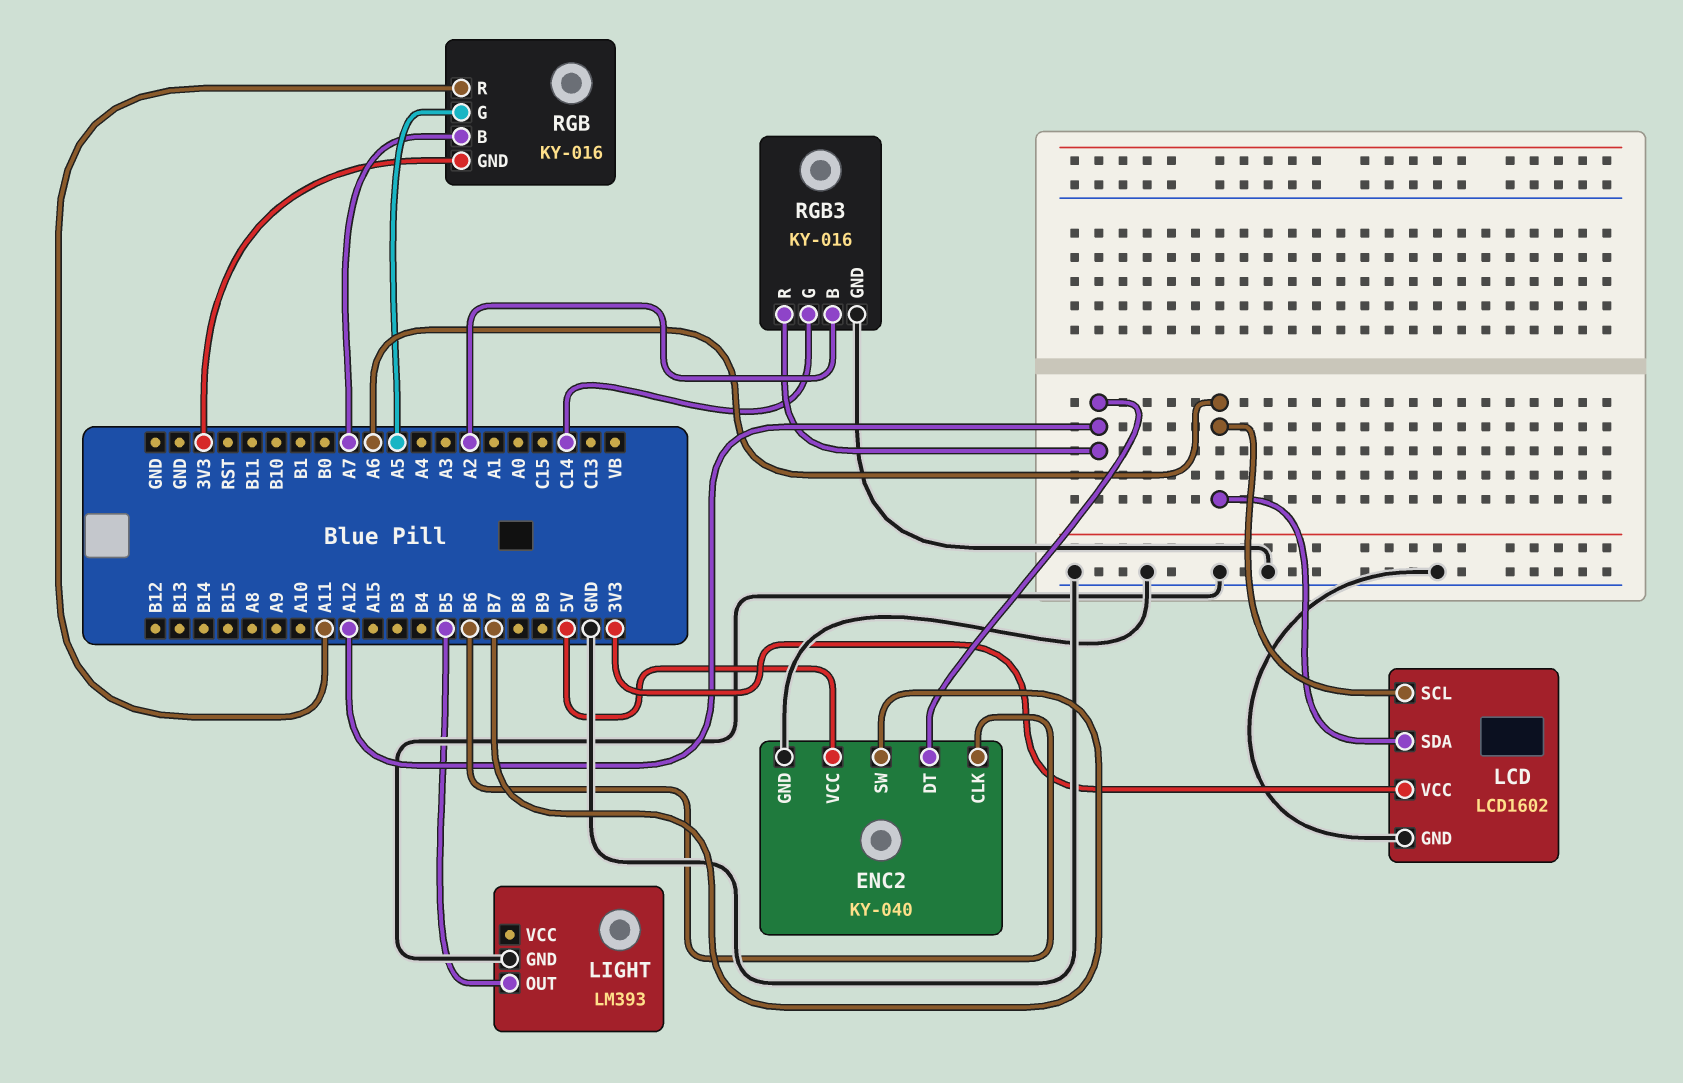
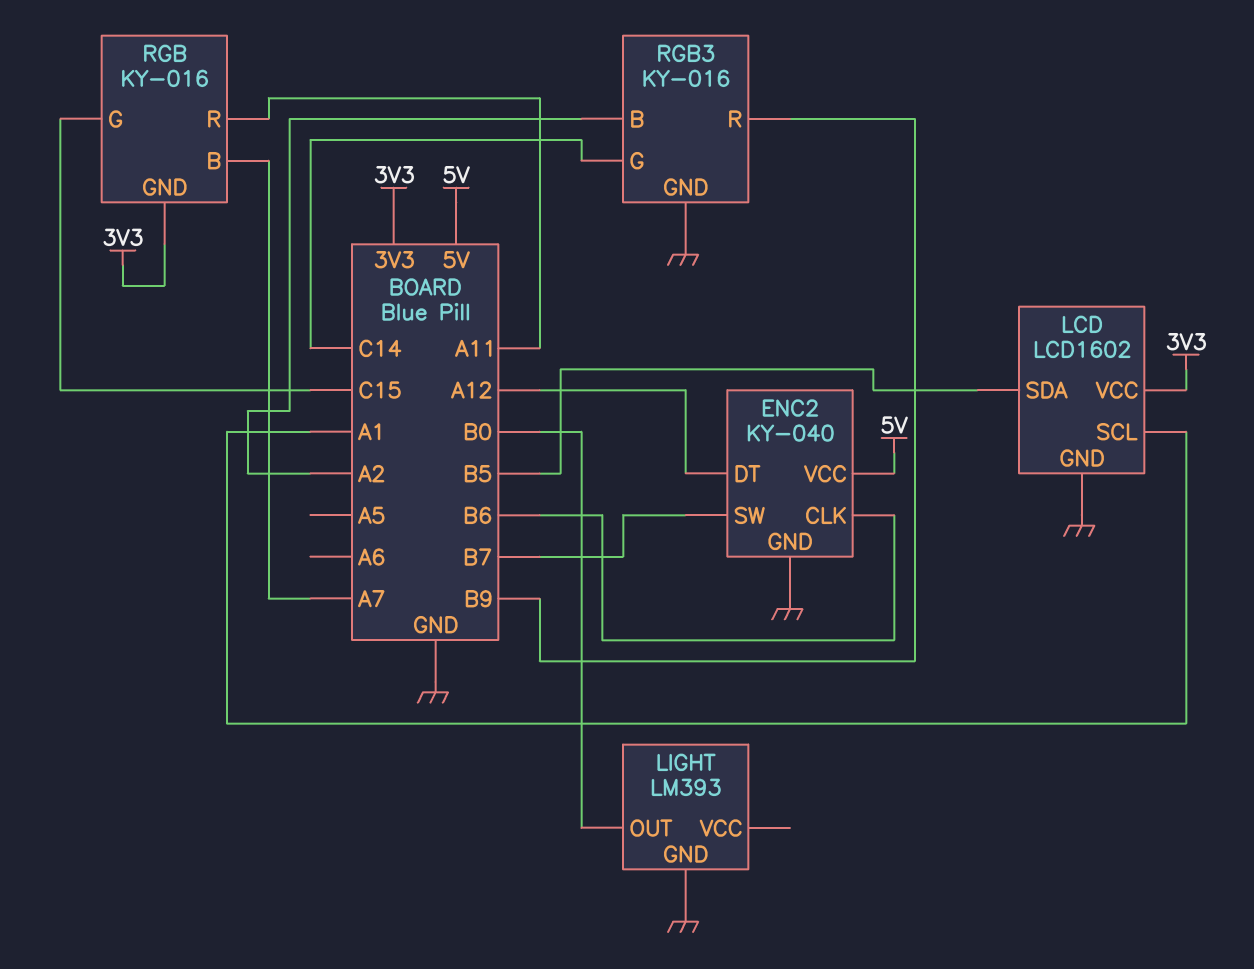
LCD pin SCL: A6 -> A1
LCD pin SDA: A6 -> B5
LIGHT pin OUT: B5 -> B0
RGB pin G: A5 -> C15
RGB3 pin R: A12 -> B9

